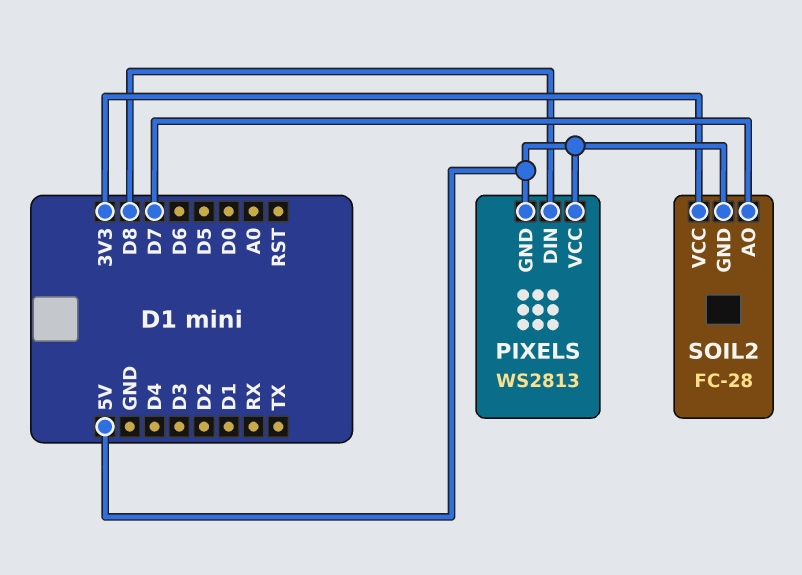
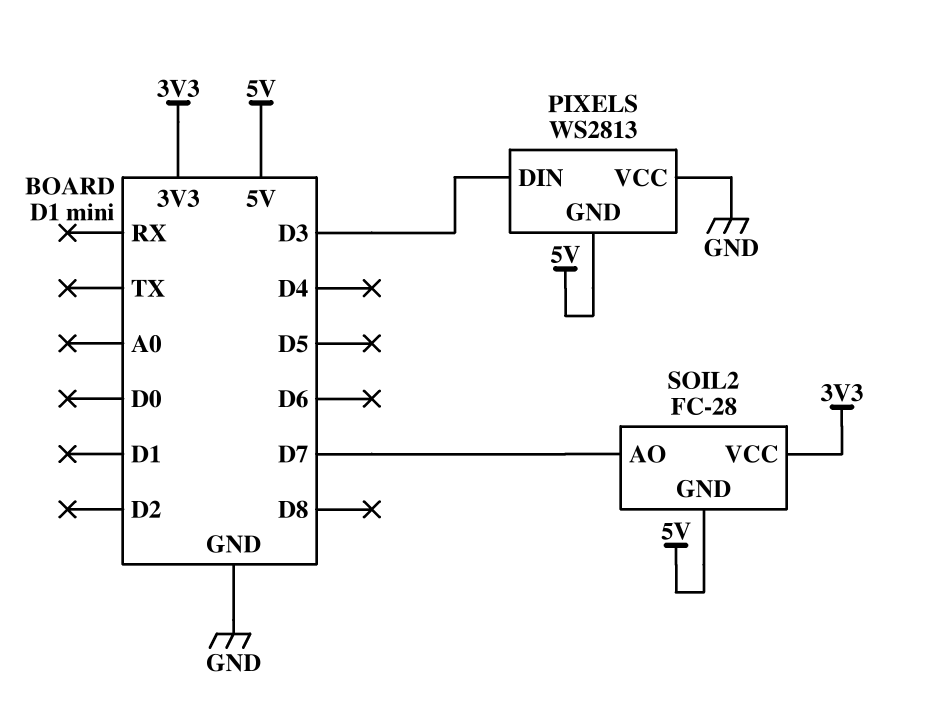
PIXELS pin DIN: D8 -> D3
PIXELS pin VCC: 5V -> GND

